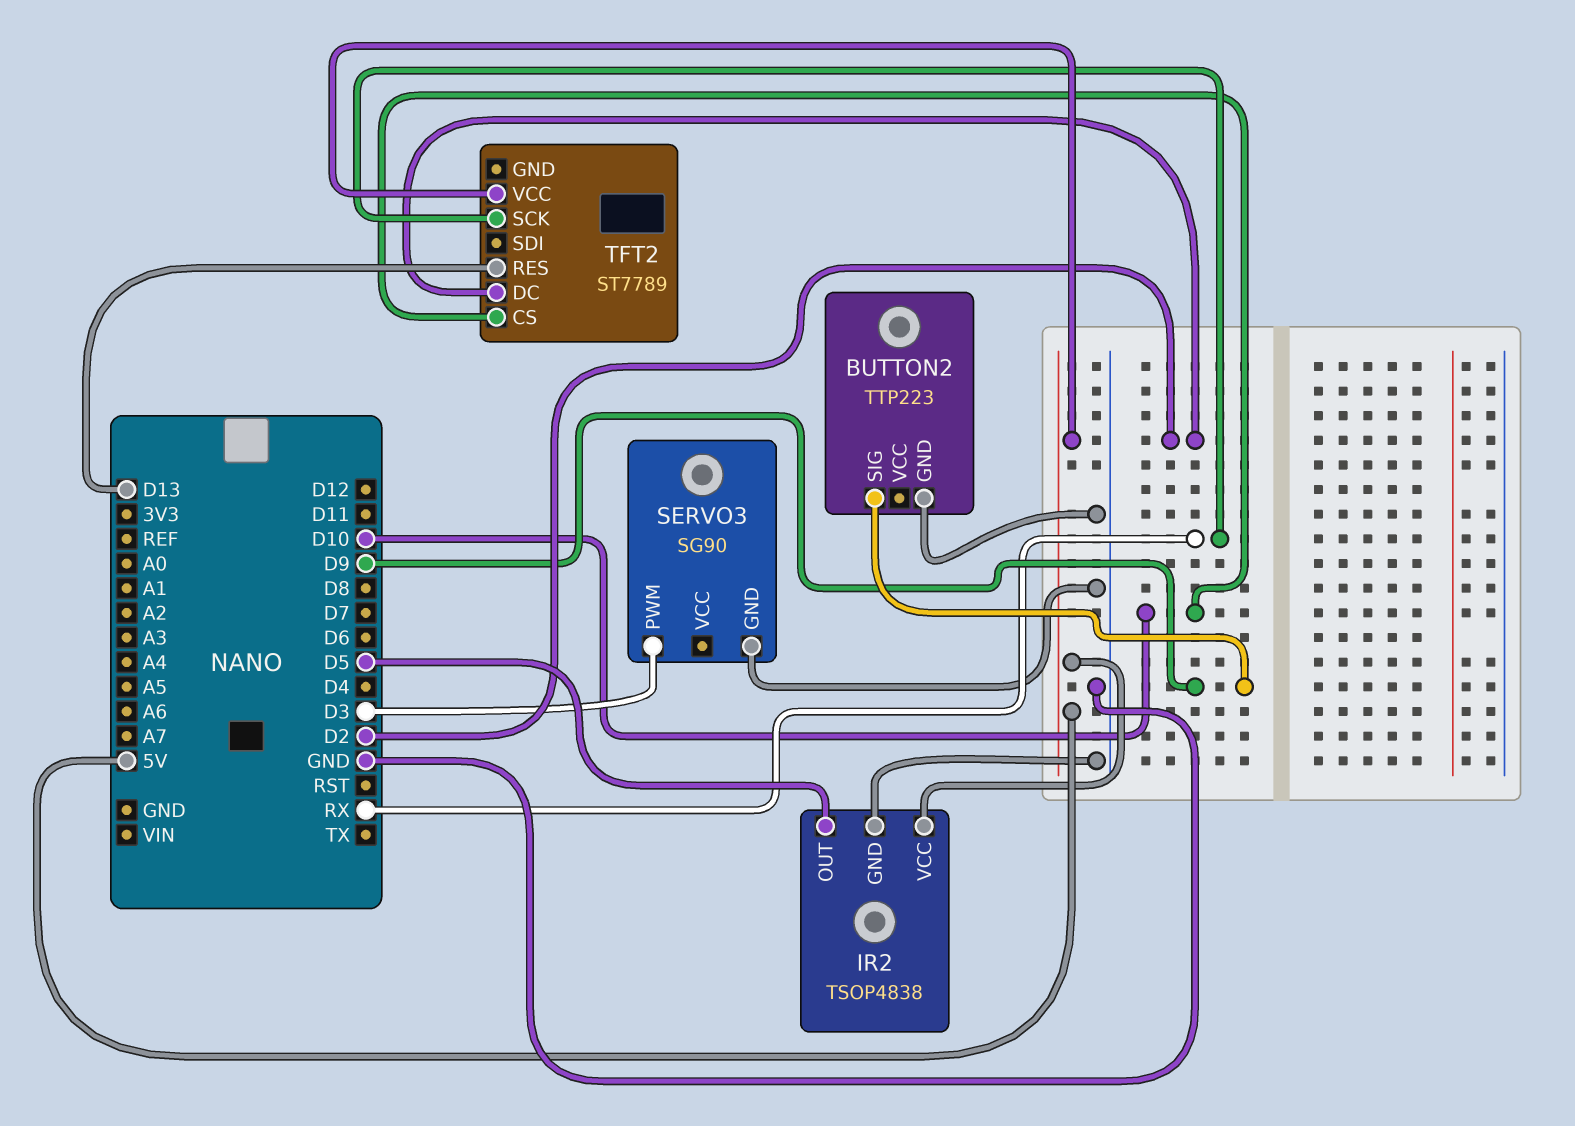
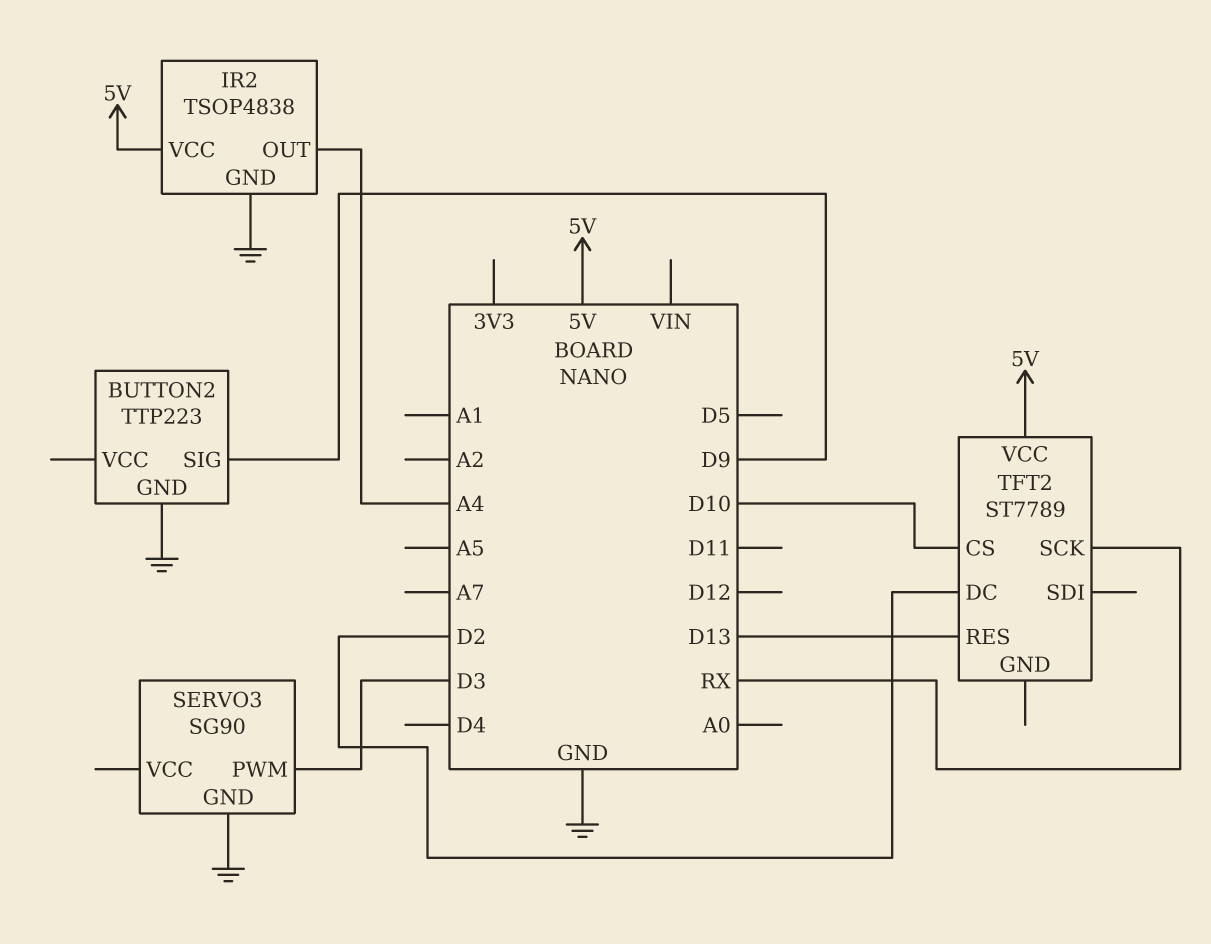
IR2 pin OUT: D5 -> A4

